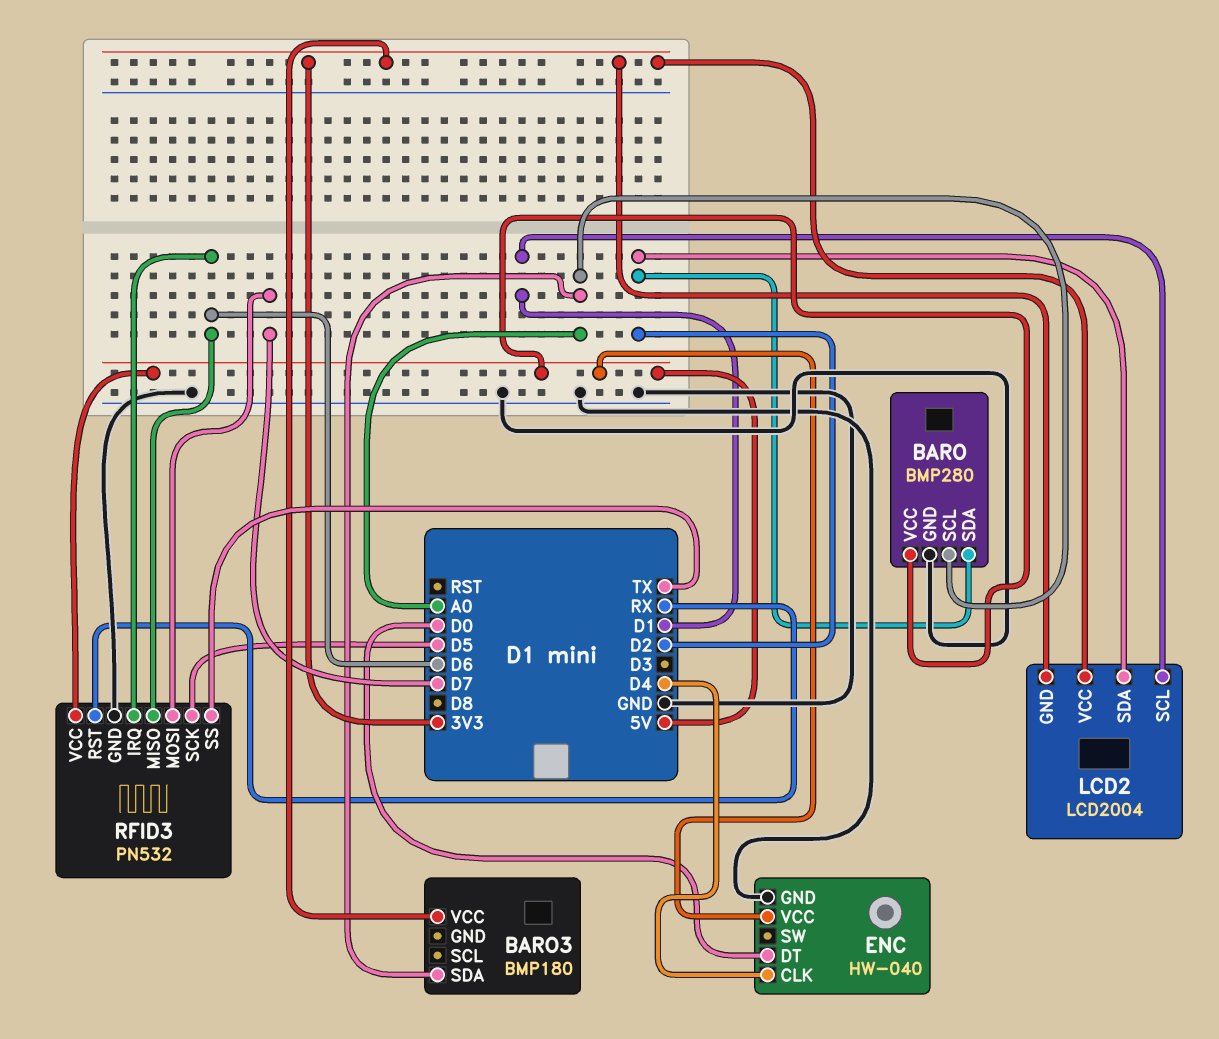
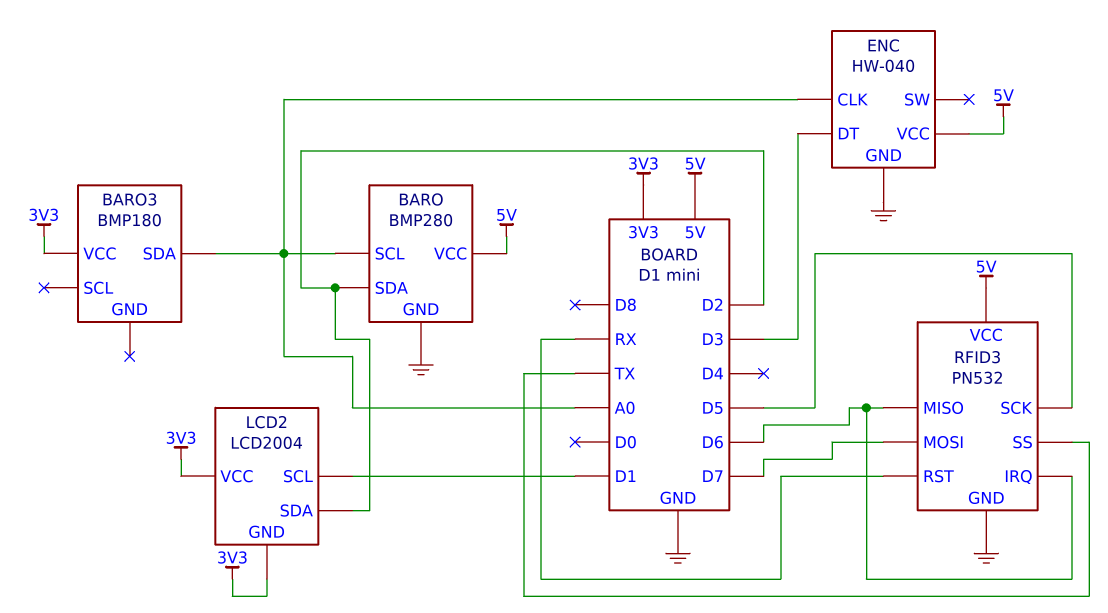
ENC pin CLK: D4 -> A0
ENC pin DT: D0 -> D3

